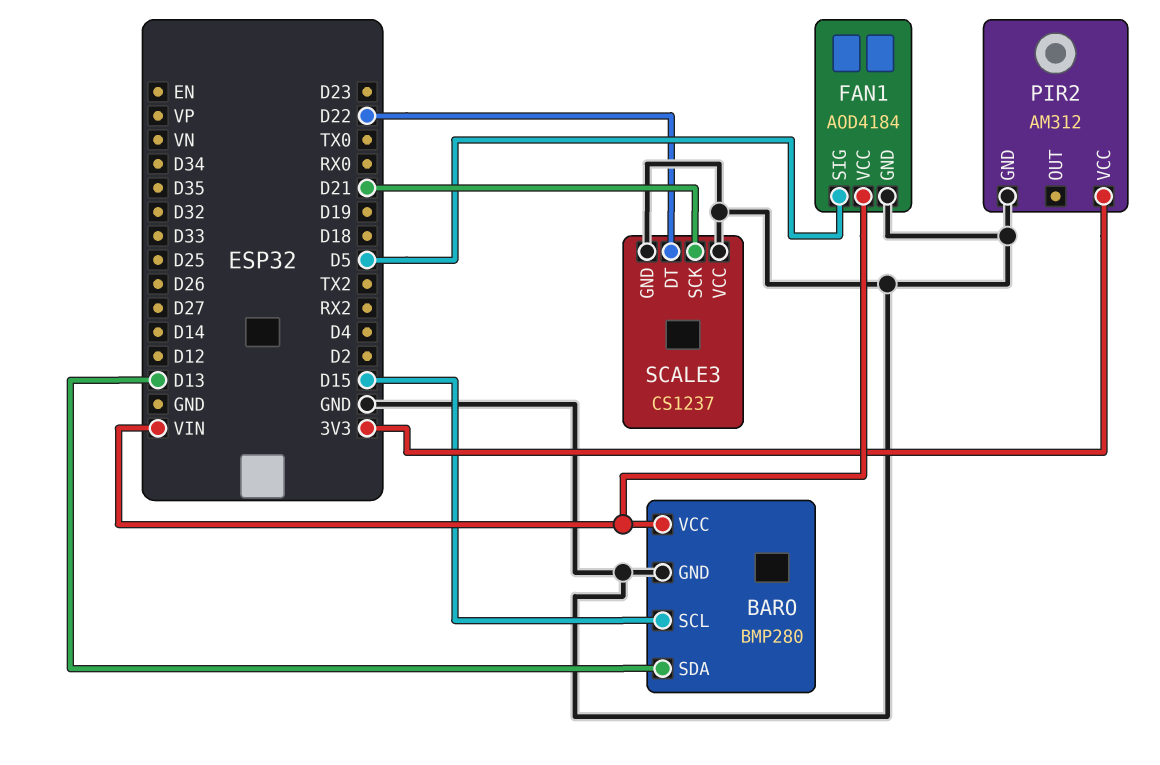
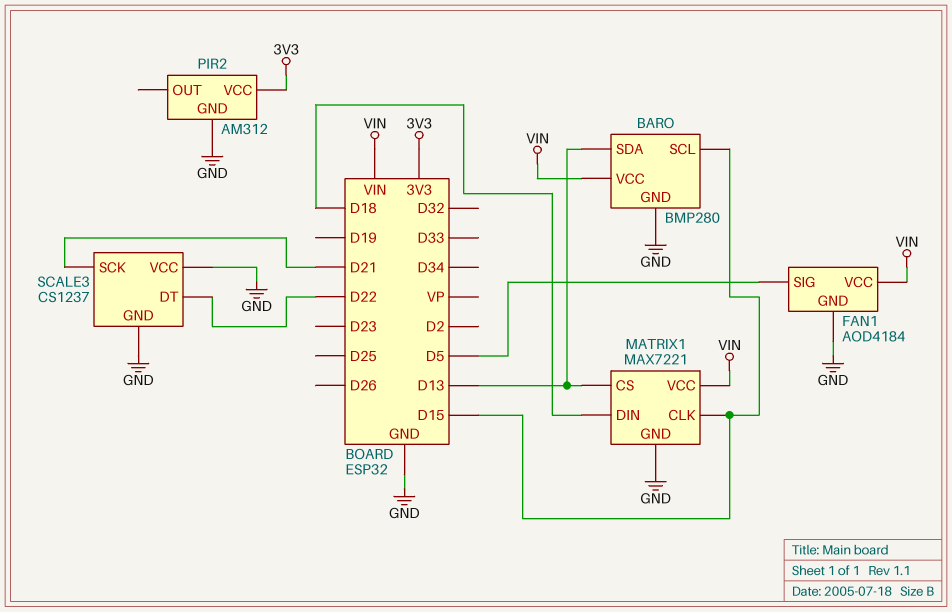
MATRIX1: none -> MAX7221
MATRIX1 pin CLK: none -> D15
MATRIX1 pin CS: none -> D13
MATRIX1 pin DIN: none -> D18
MATRIX1 pin GND: none -> GND
MATRIX1 pin VCC: none -> VIN

